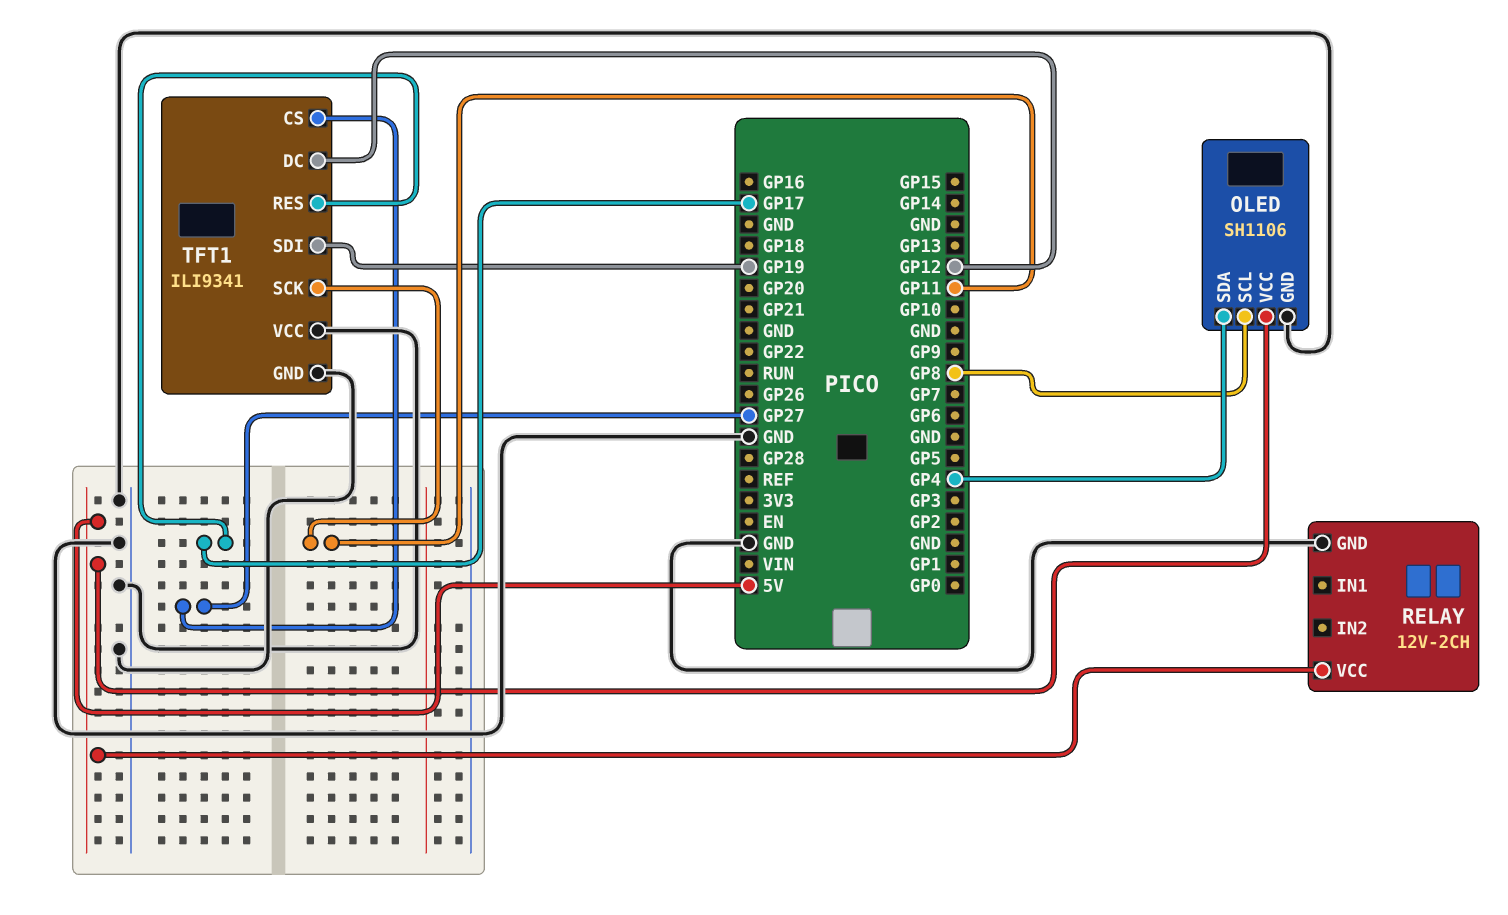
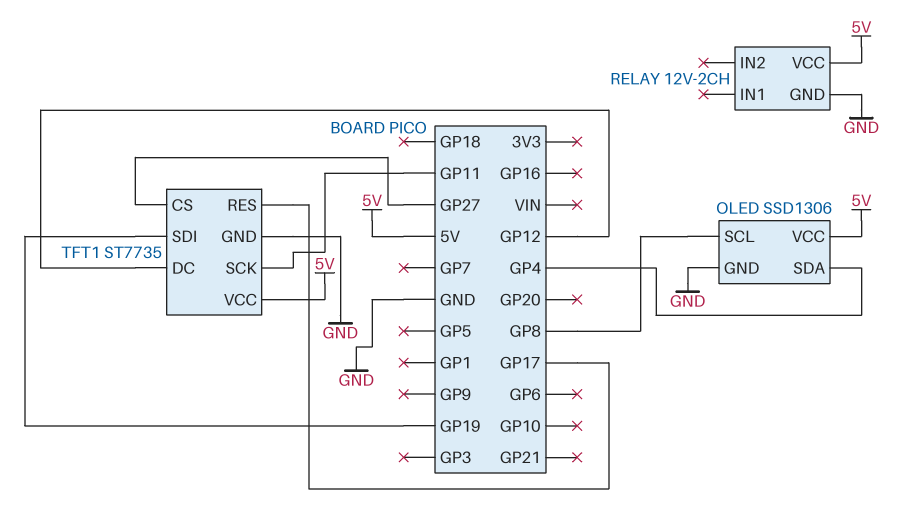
OLED: SH1106 -> SSD1306
TFT1: ILI9341 -> ST7735
TFT1 pin VCC: GND -> 5V

